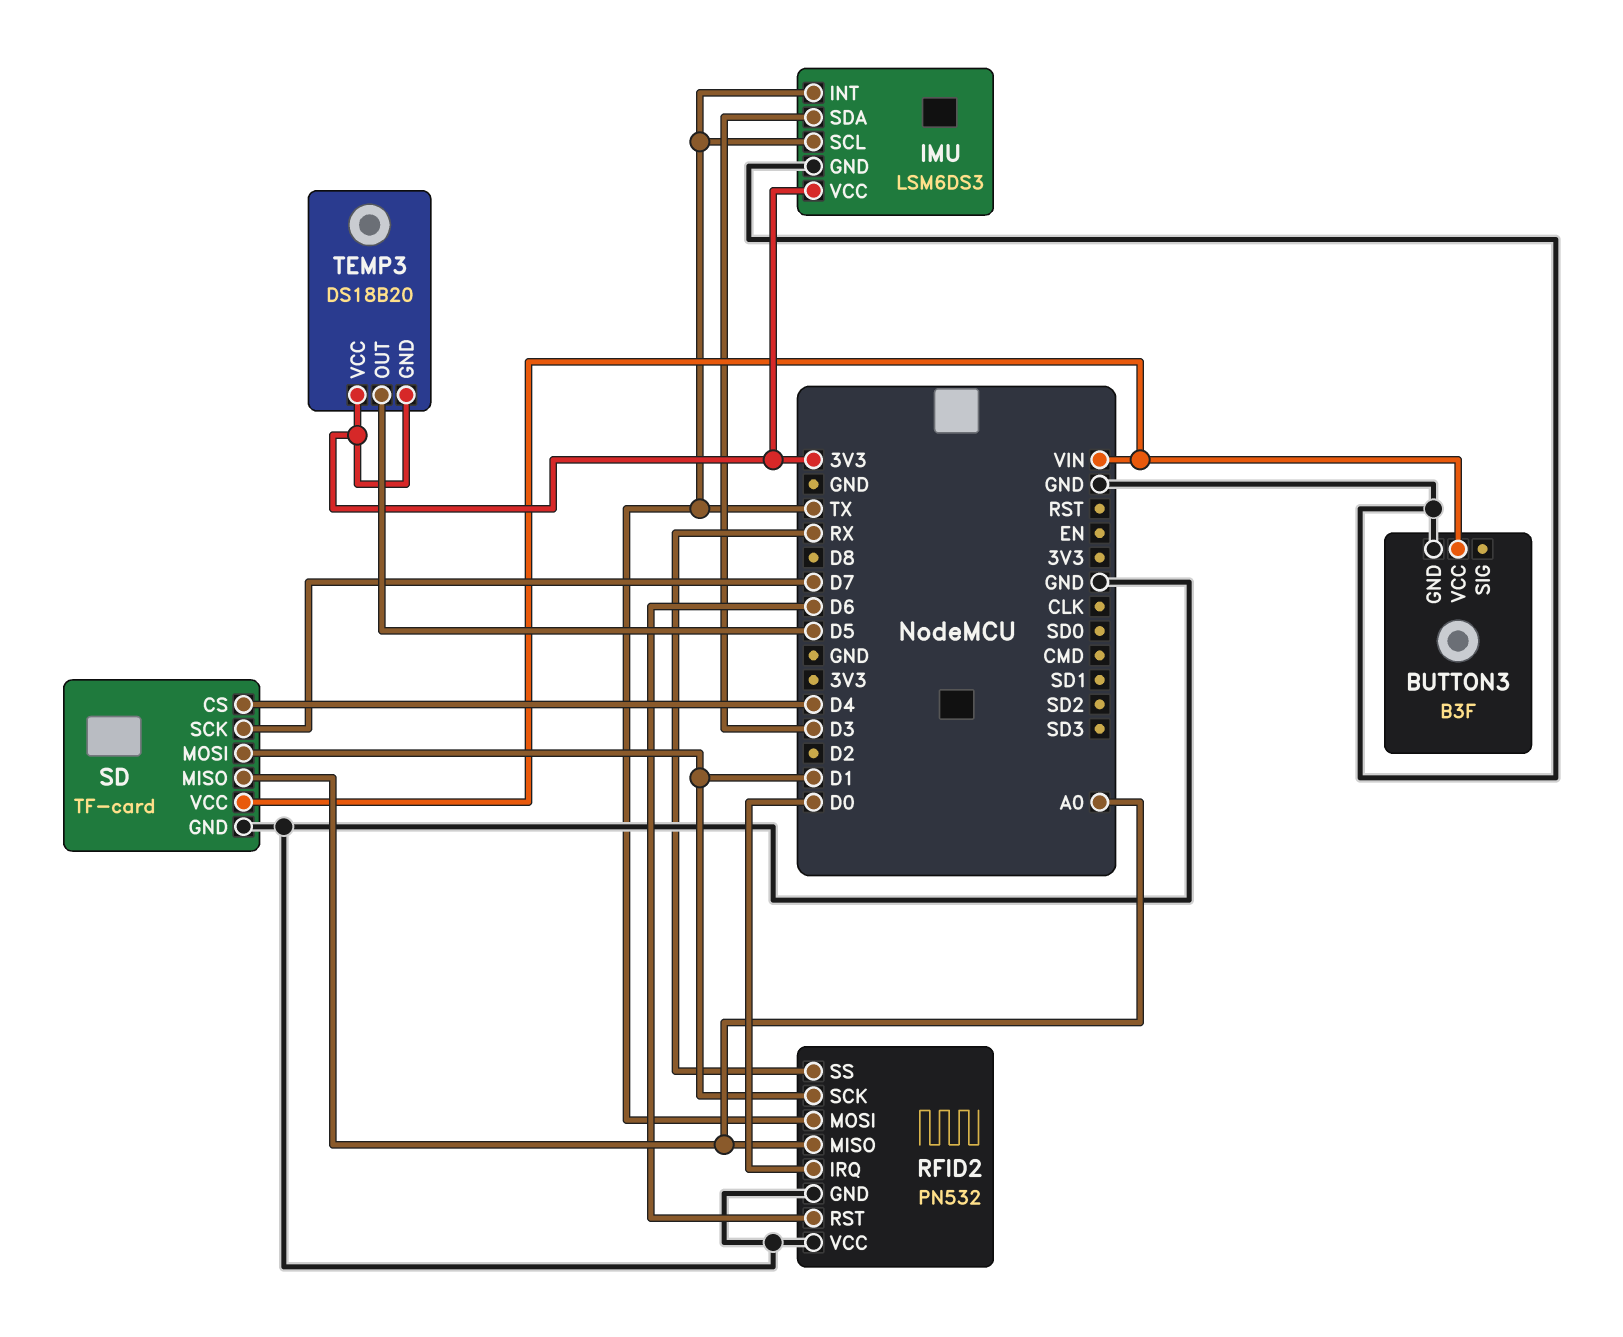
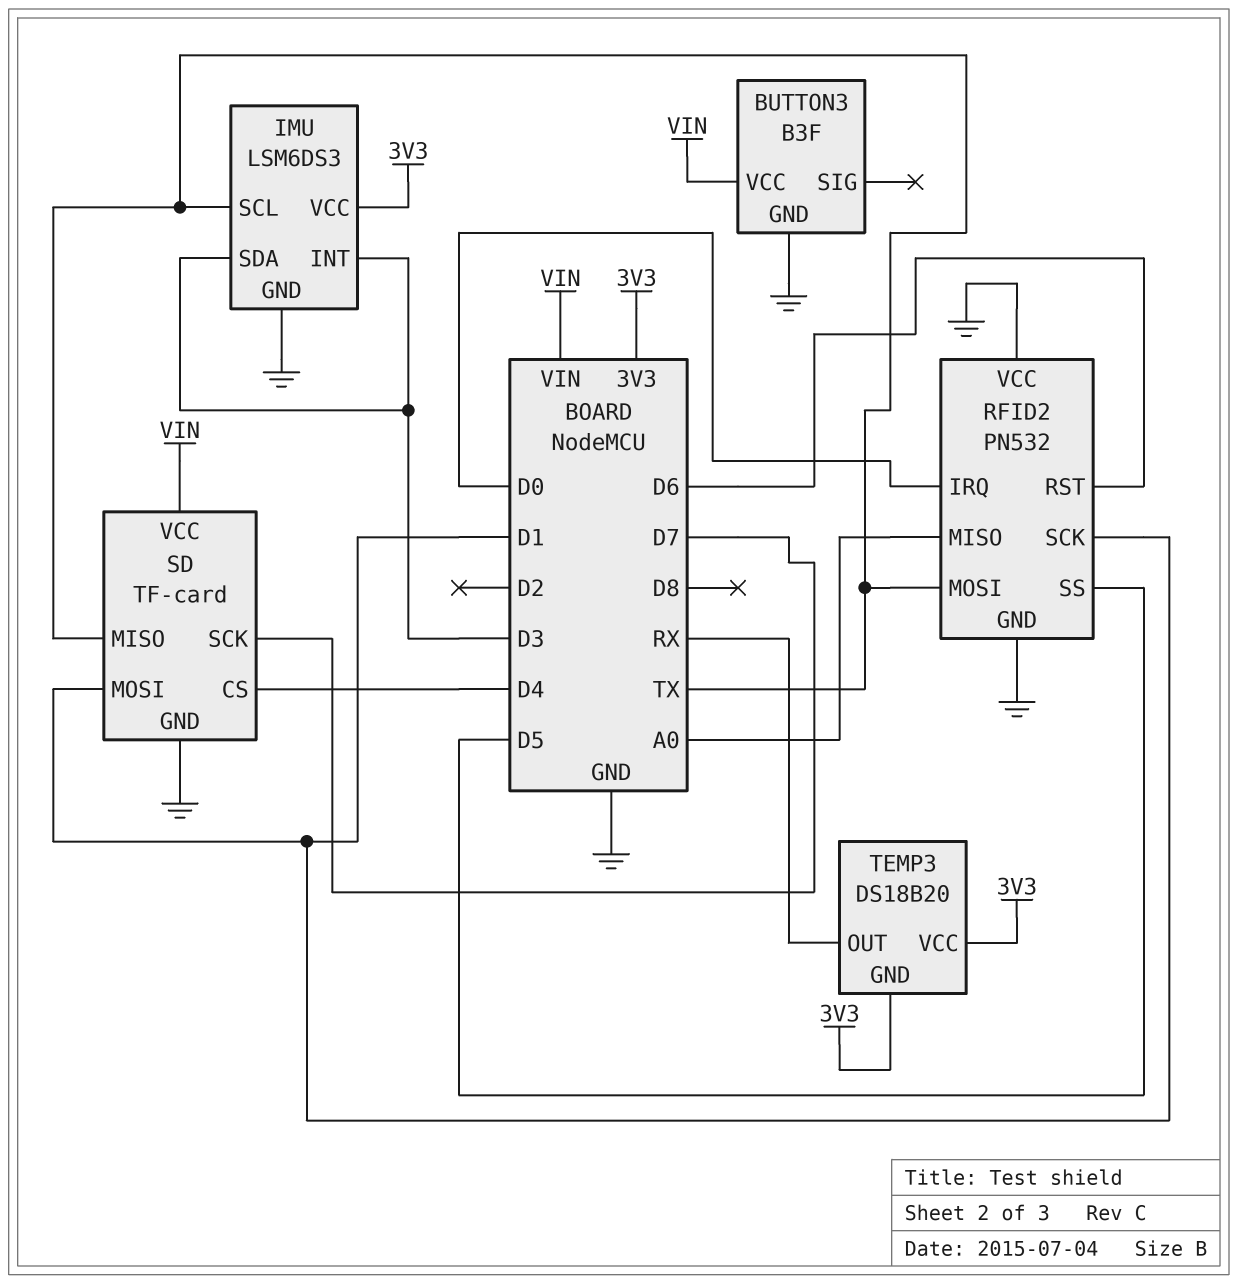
IMU pin INT: TX -> D3
RFID2 pin SS: RX -> D5
SD pin MISO: A0 -> TX
TEMP3 pin OUT: D5 -> RX

